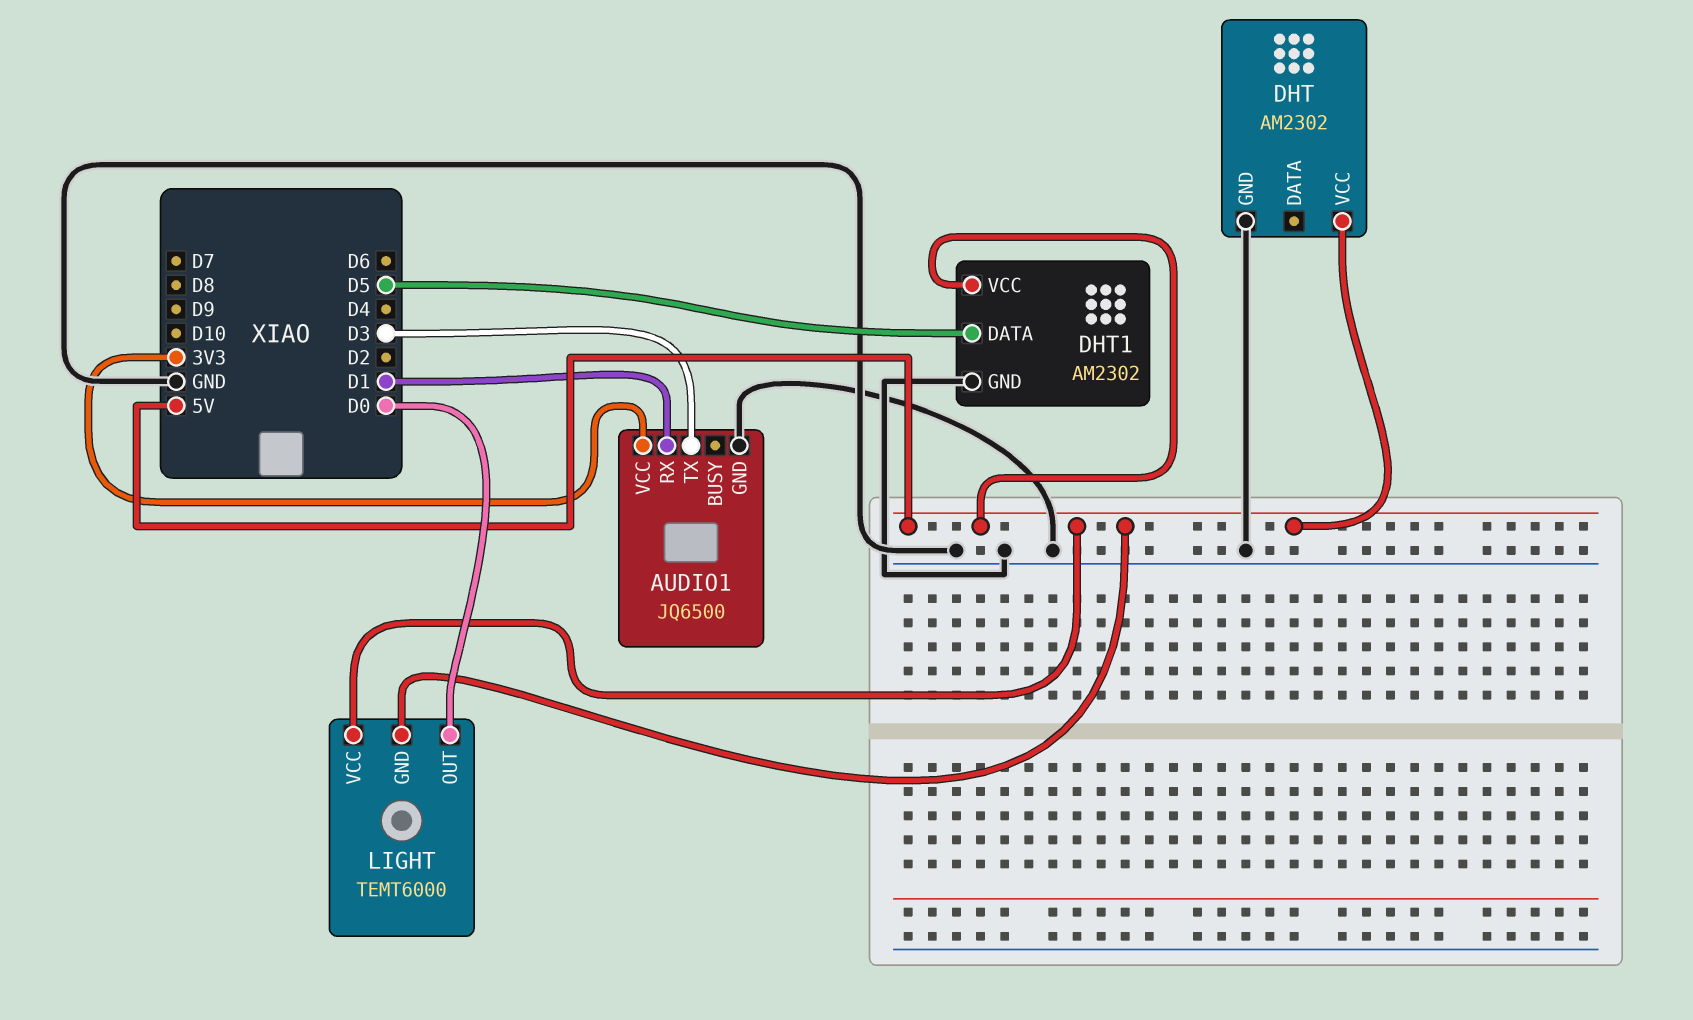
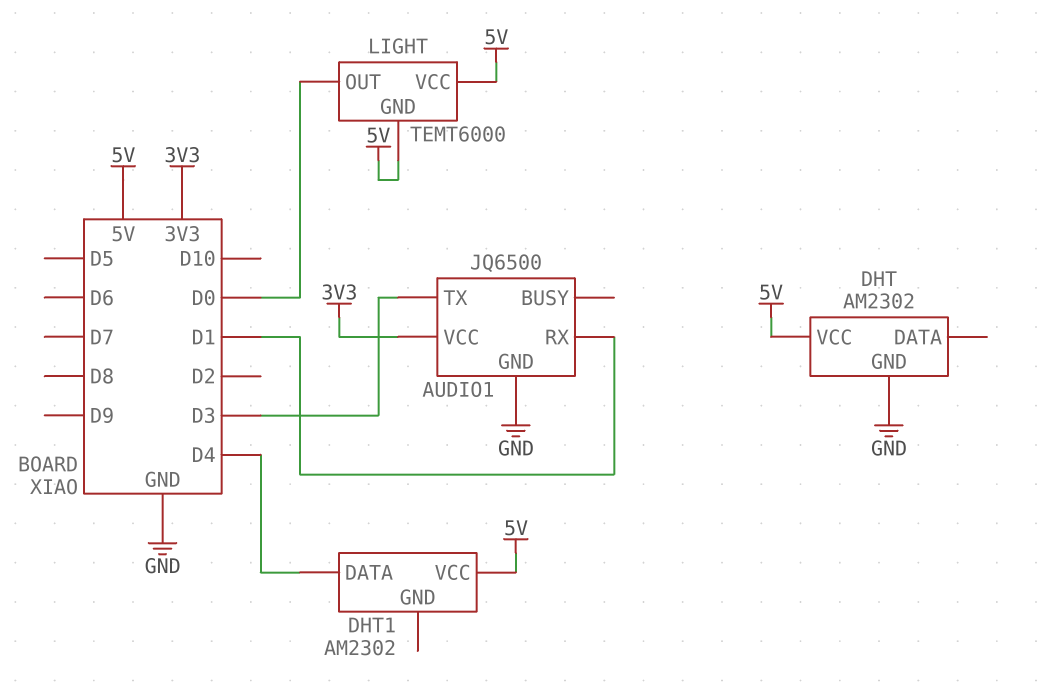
DHT1 pin DATA: D5 -> D4
DHT1 pin GND: GND -> none

